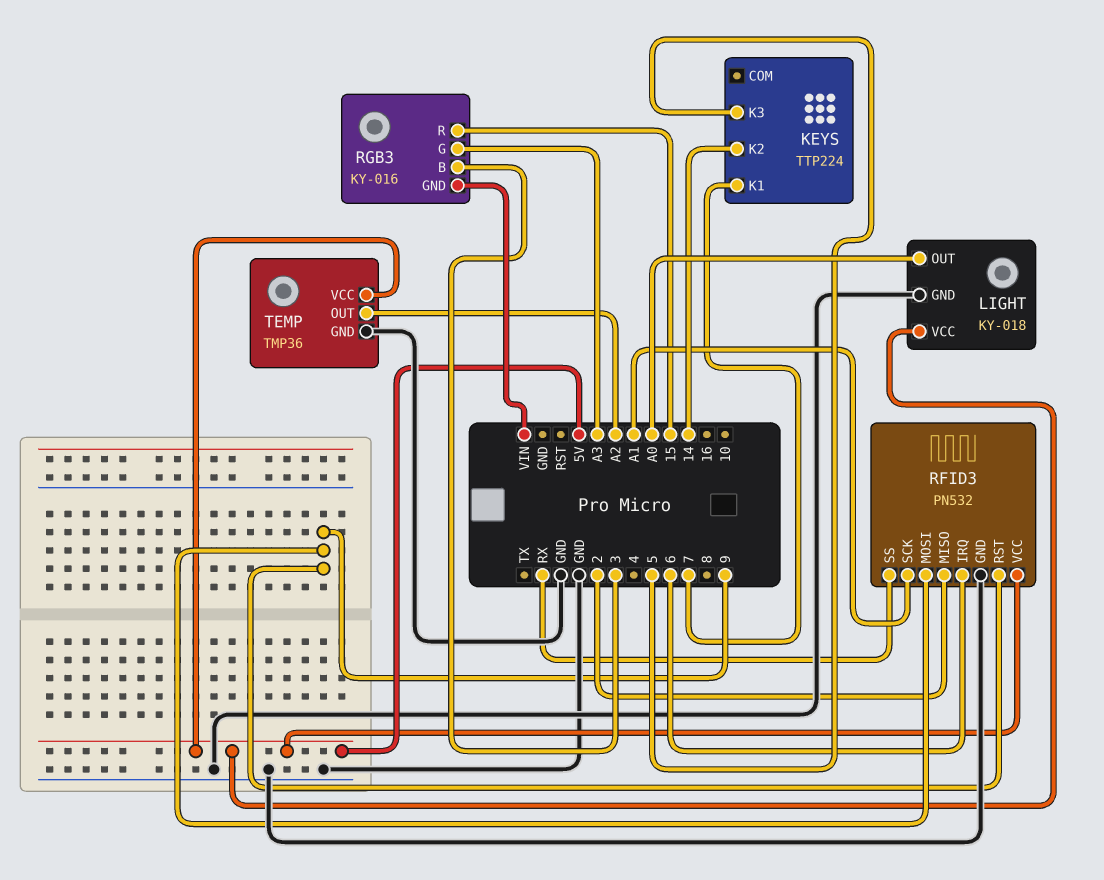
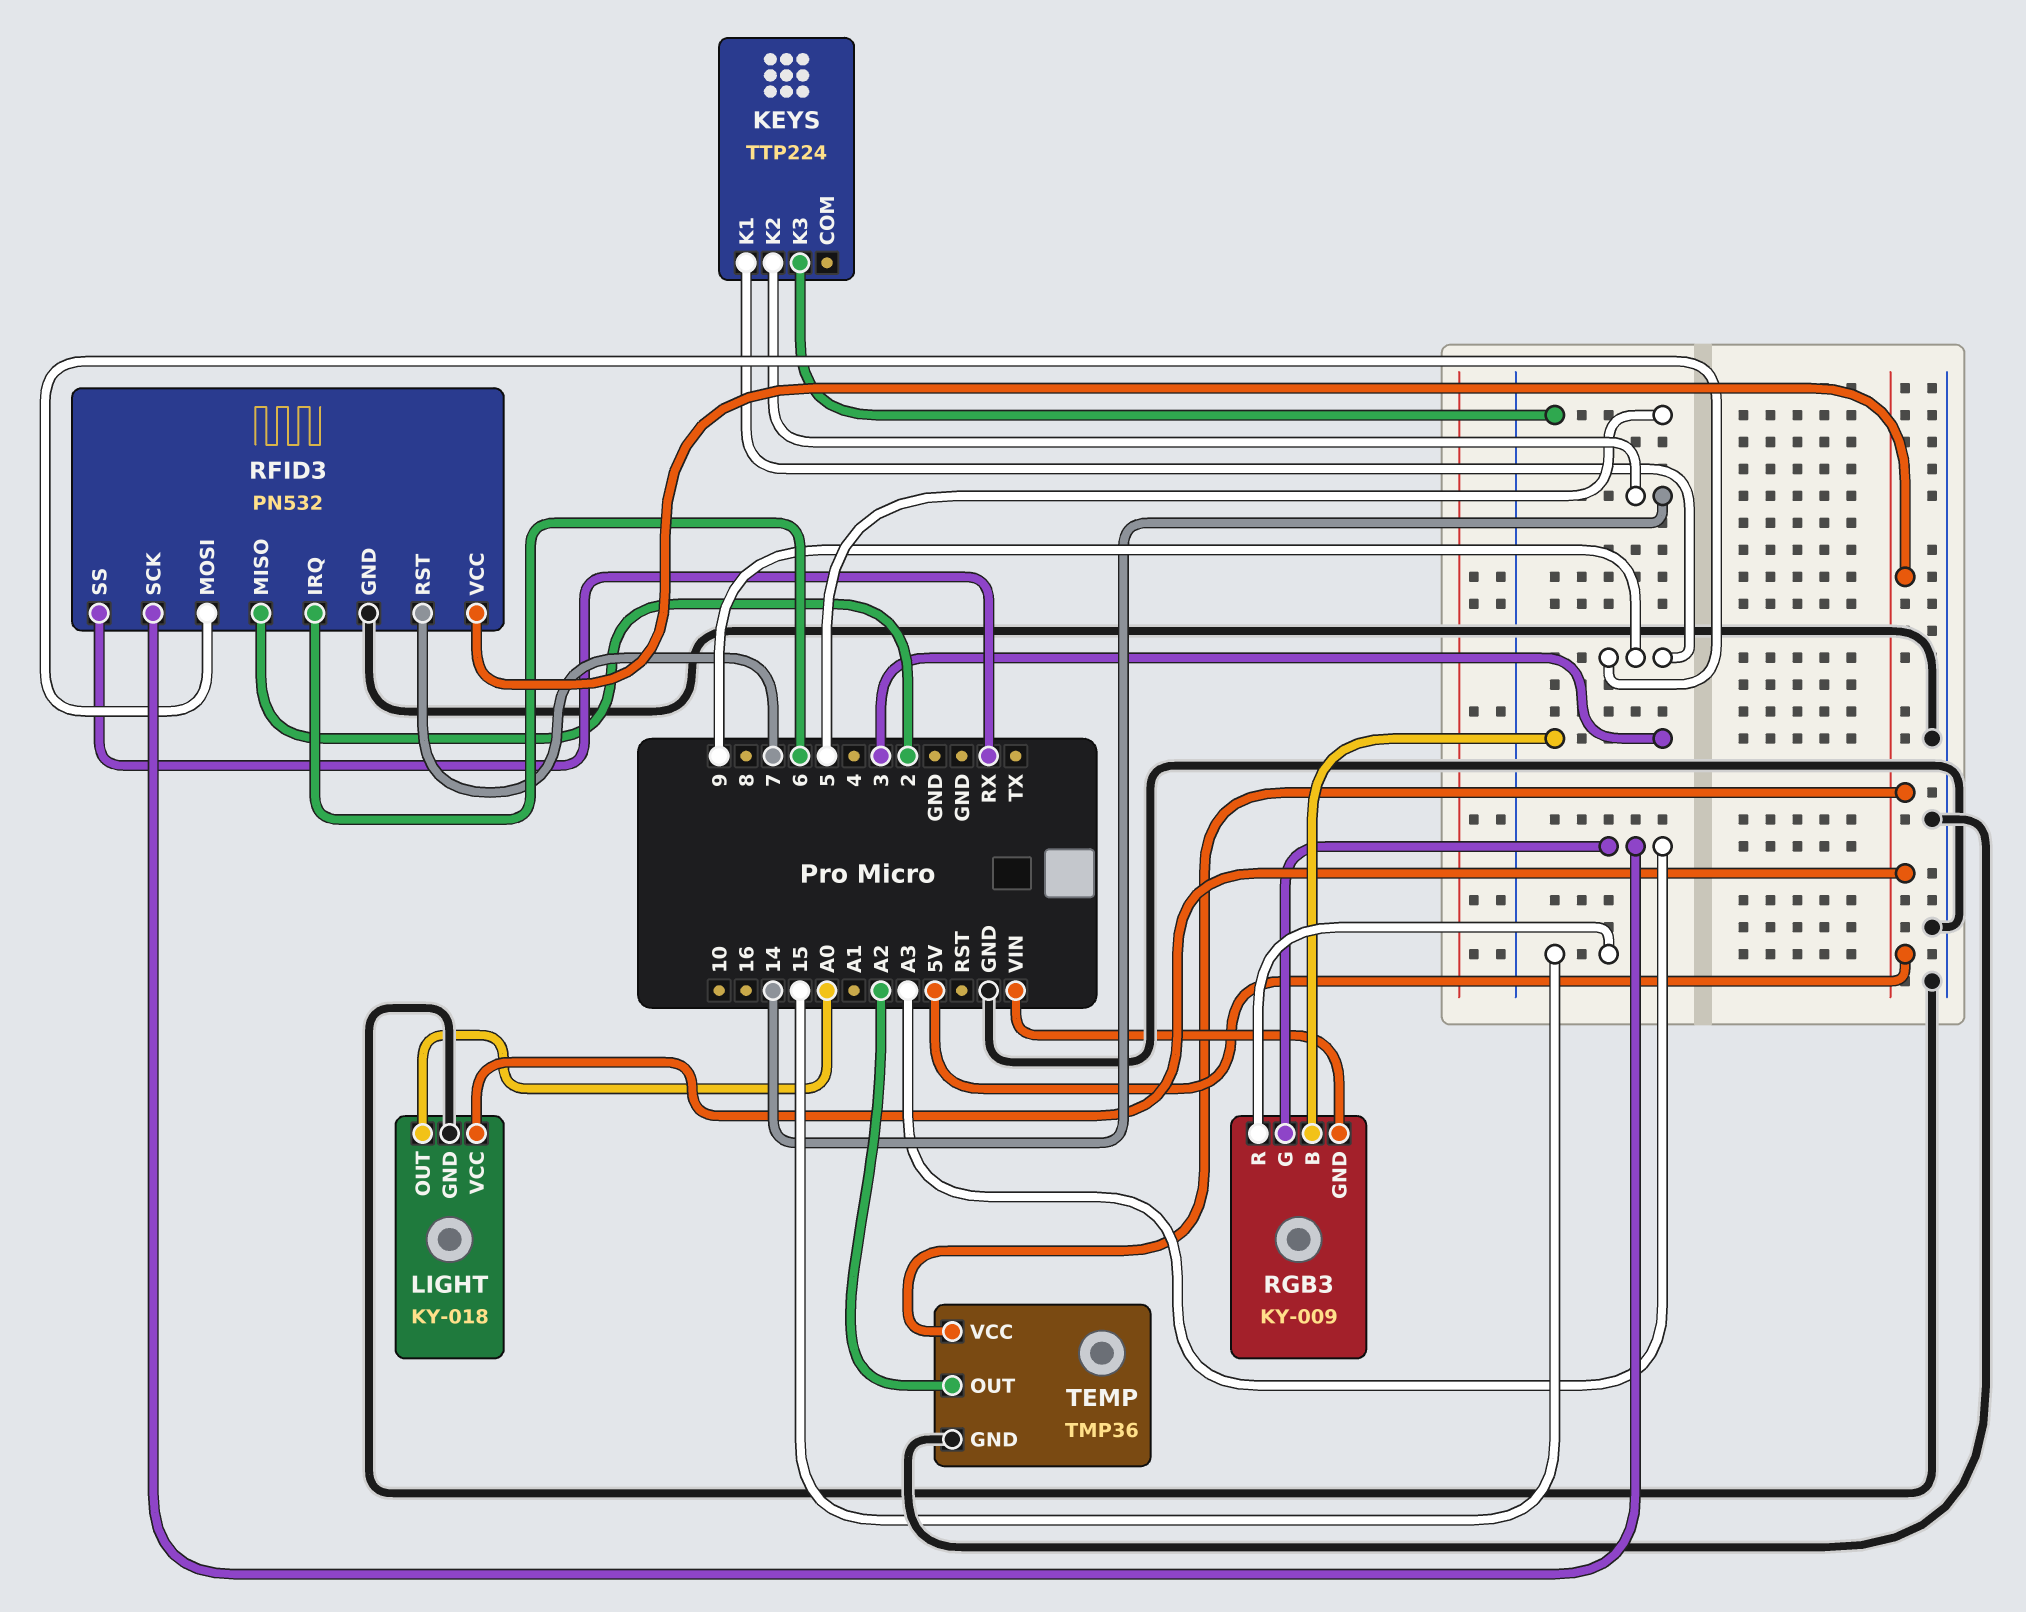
KEYS pin K1: 7 -> 9
RFID3 pin RST: 9 -> 7
RFID3 pin SCK: A1 -> A3
RGB3: KY-016 -> KY-009

